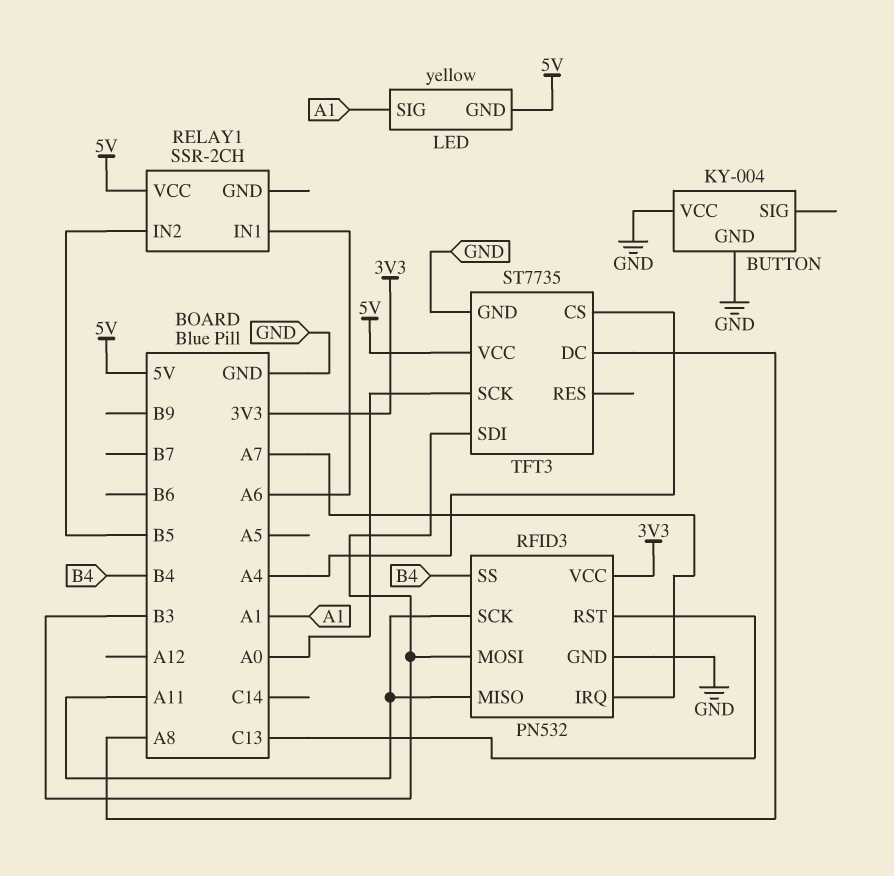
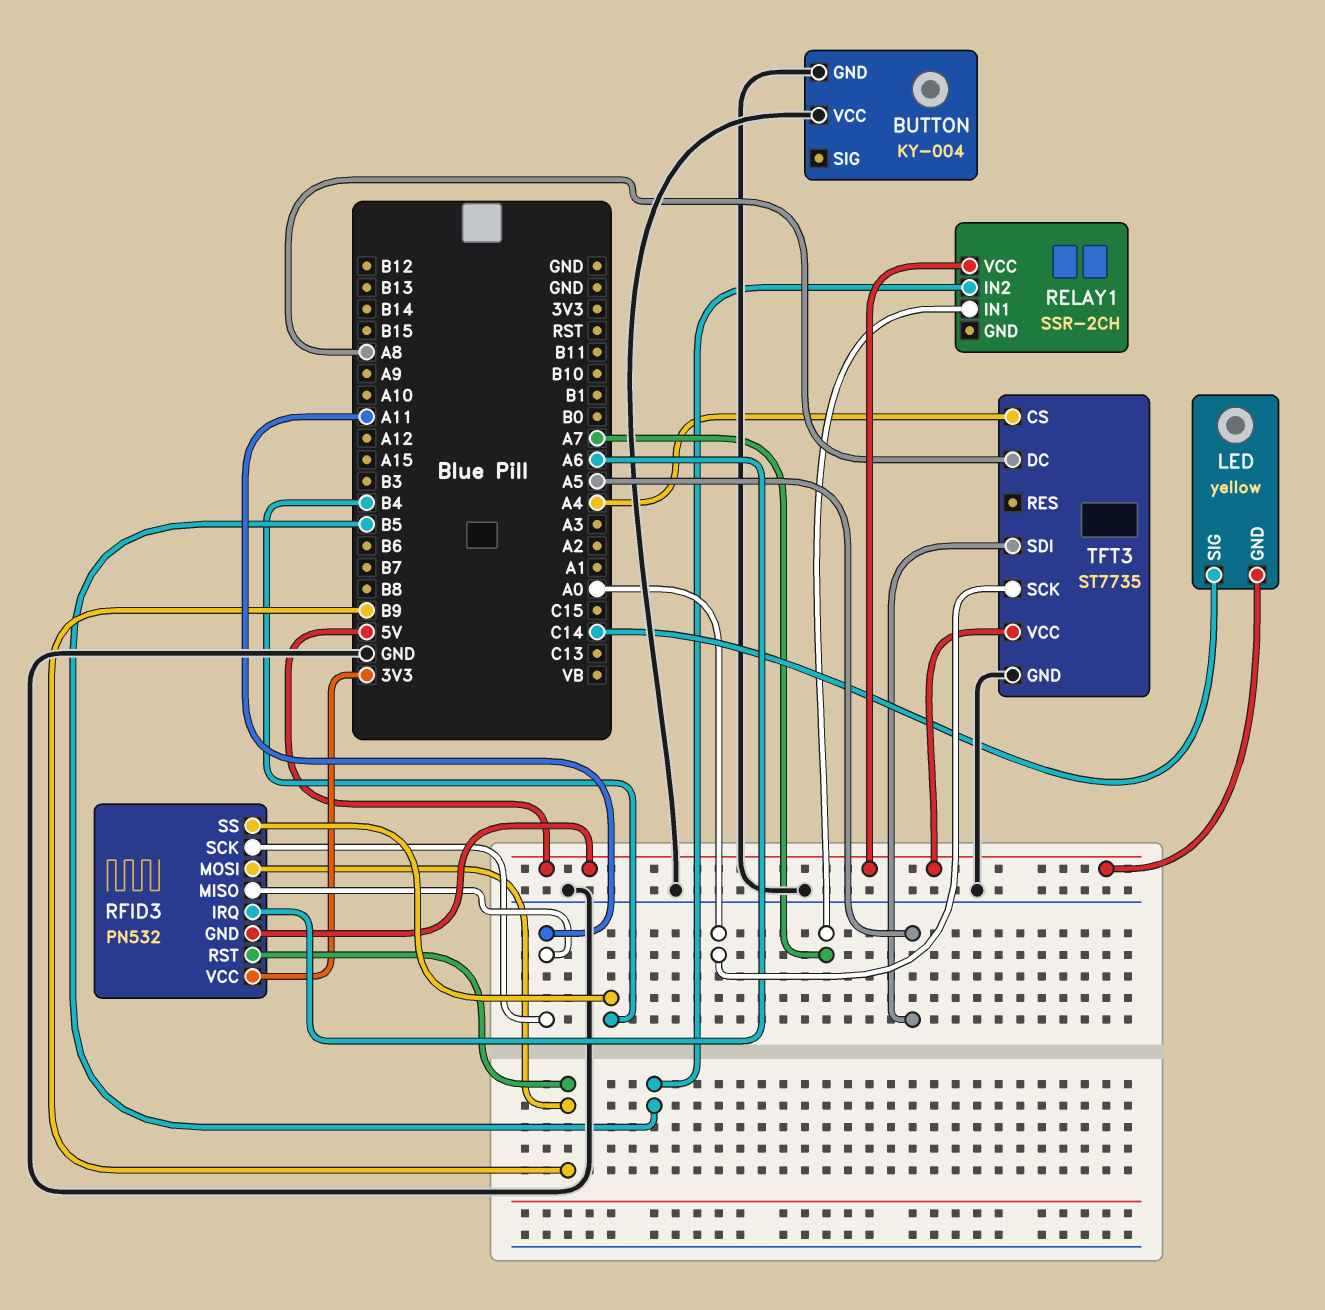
LED pin SIG: A1 -> C14
RELAY1 pin IN1: A6 -> A7
RFID3 pin GND: GND -> 5V
RFID3 pin IRQ: A7 -> A6
RFID3 pin MOSI: B3 -> B9
RFID3 pin RST: C13 -> B9
TFT3 pin SDI: B3 -> A5

